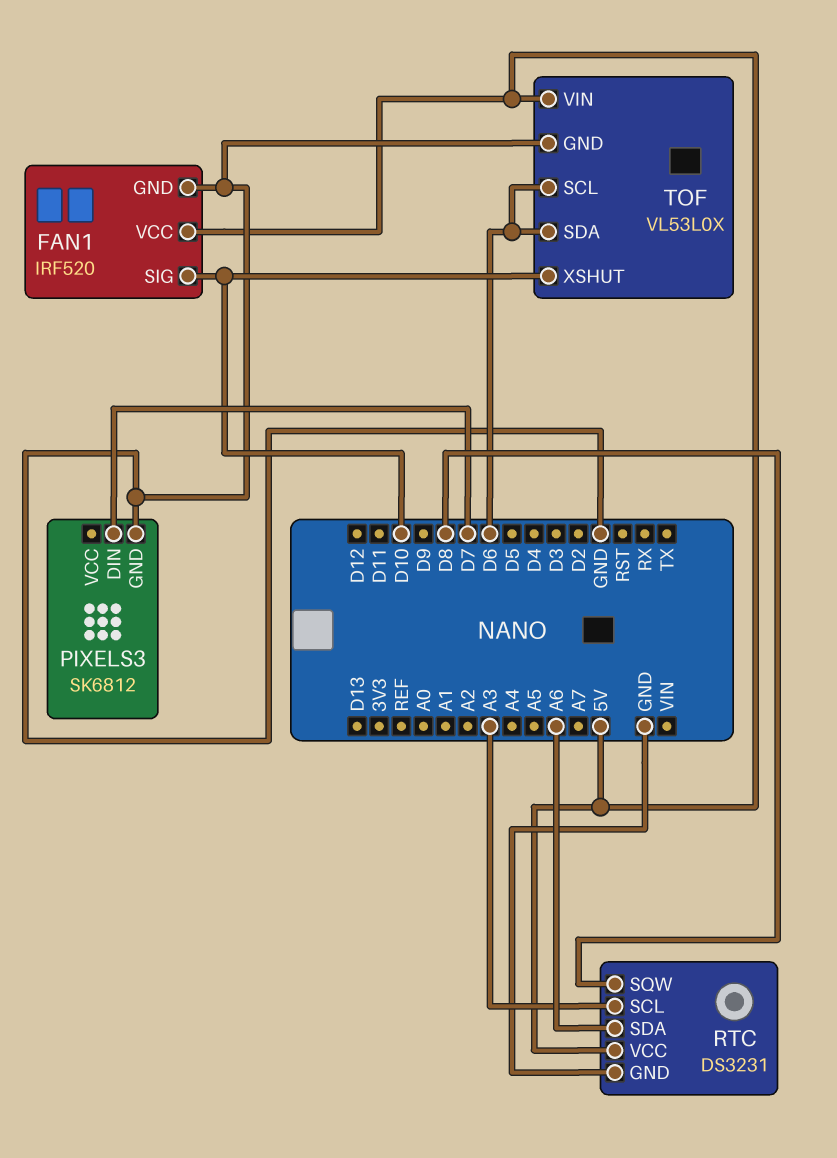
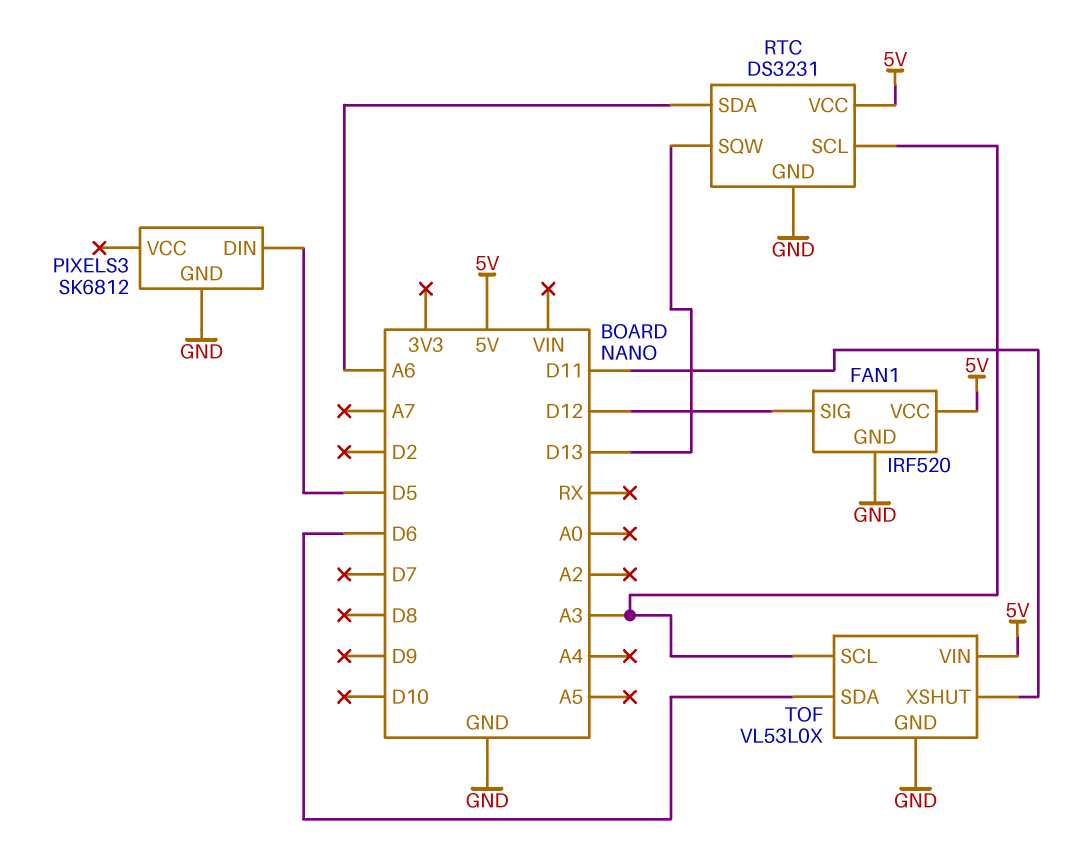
FAN1 pin SIG: D10 -> D12
PIXELS3 pin DIN: D7 -> D5
RTC pin SQW: D8 -> D13
TOF pin SCL: D6 -> A3
TOF pin XSHUT: D10 -> D11

